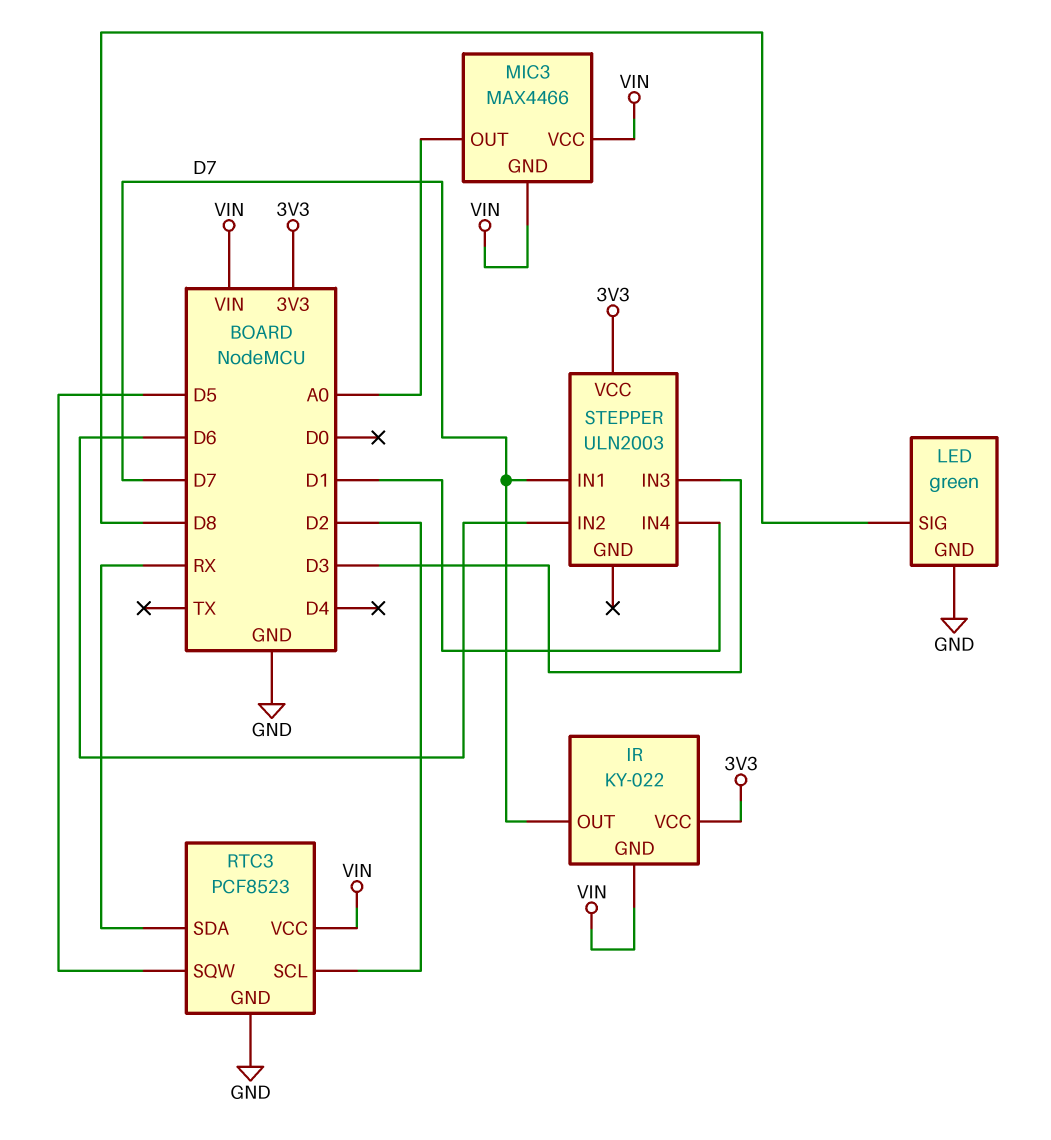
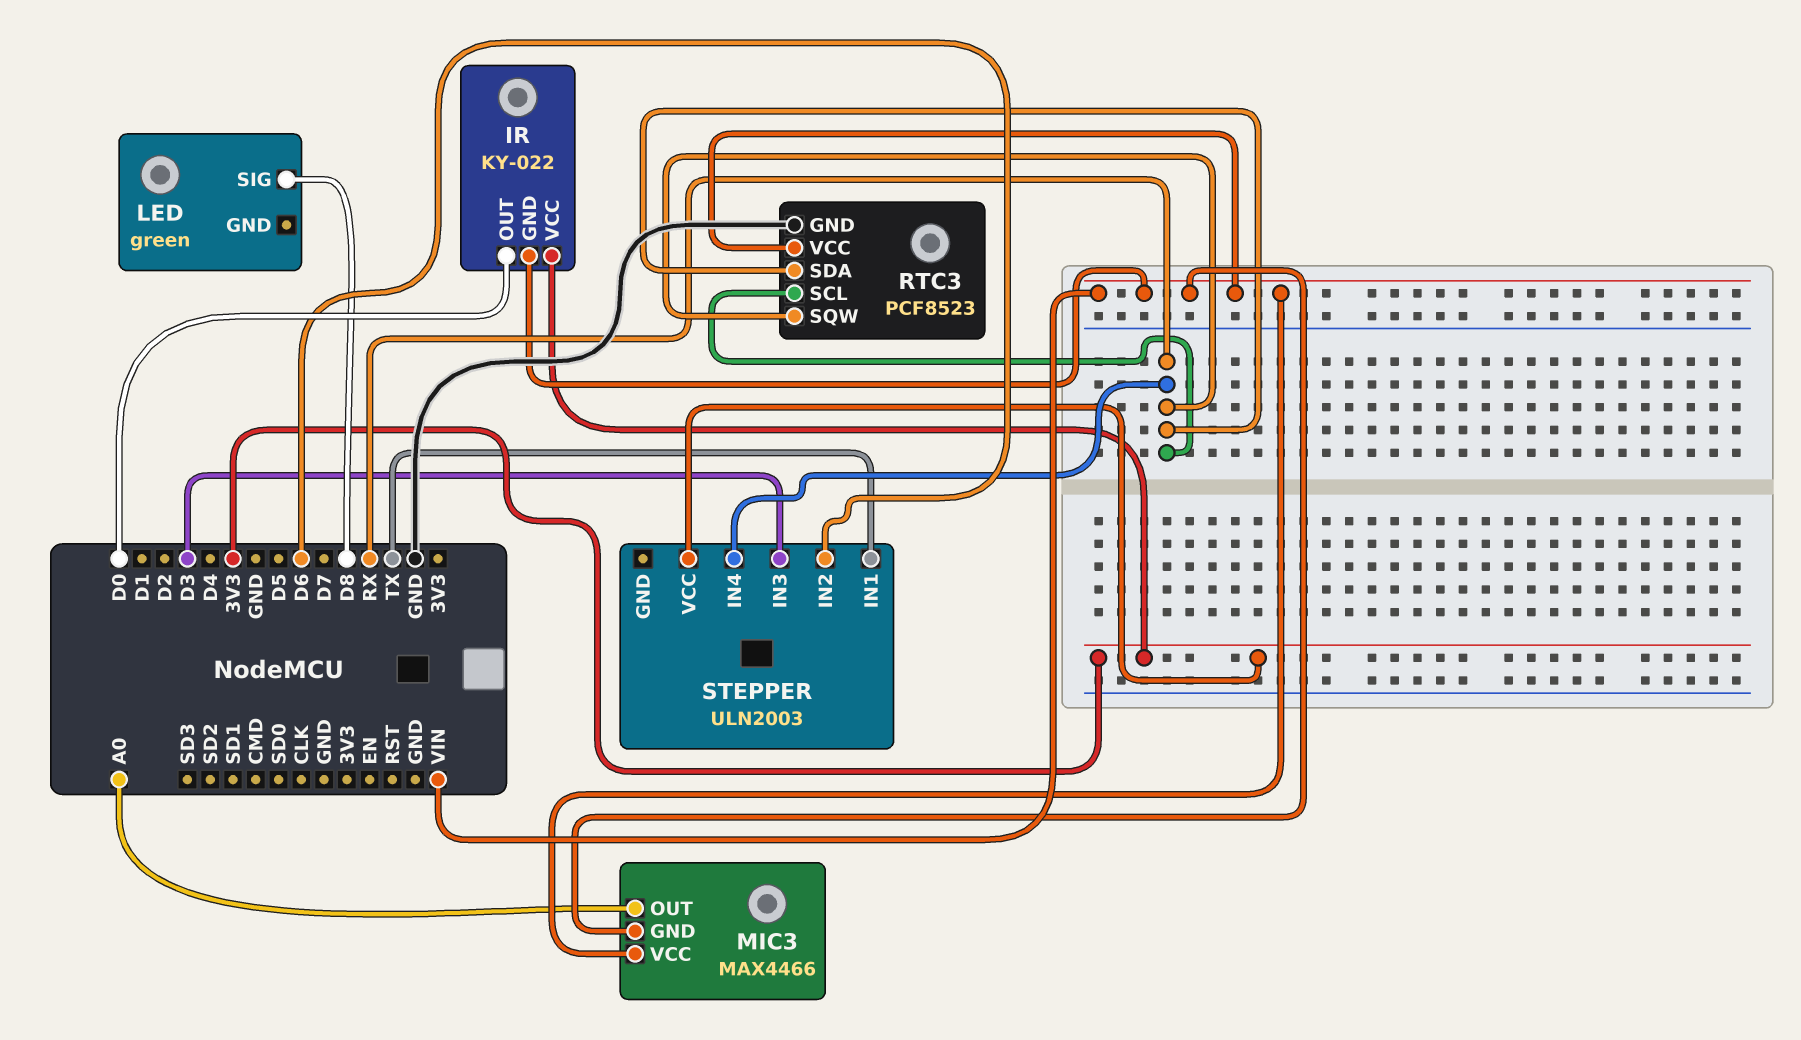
IR pin OUT: D7 -> D0
LED pin GND: GND -> none
RTC3 pin SCL: D2 -> RX
RTC3 pin SQW: D5 -> RX
STEPPER pin IN1: D7 -> TX
STEPPER pin IN4: D1 -> RX

